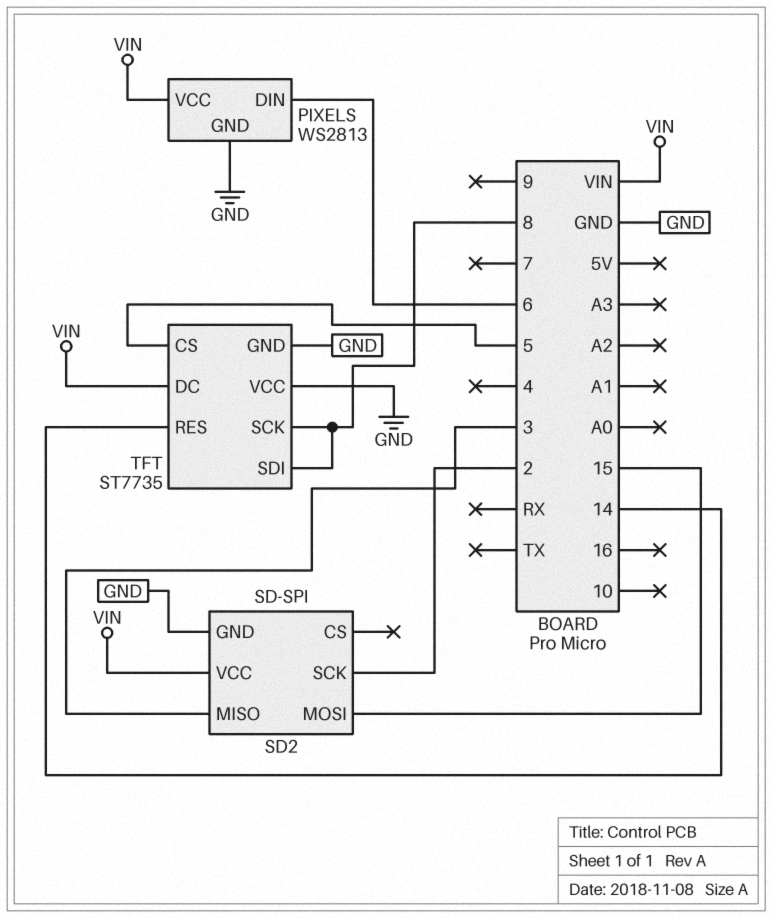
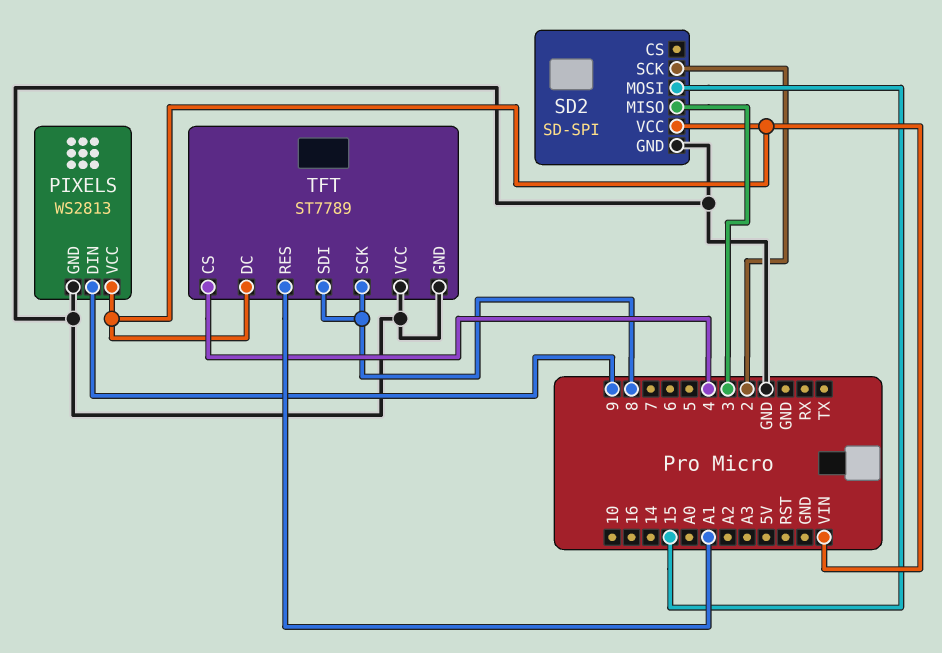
PIXELS pin DIN: 6 -> 9
TFT: ST7735 -> ST7789
TFT pin CS: 5 -> 4
TFT pin RES: 14 -> A1

